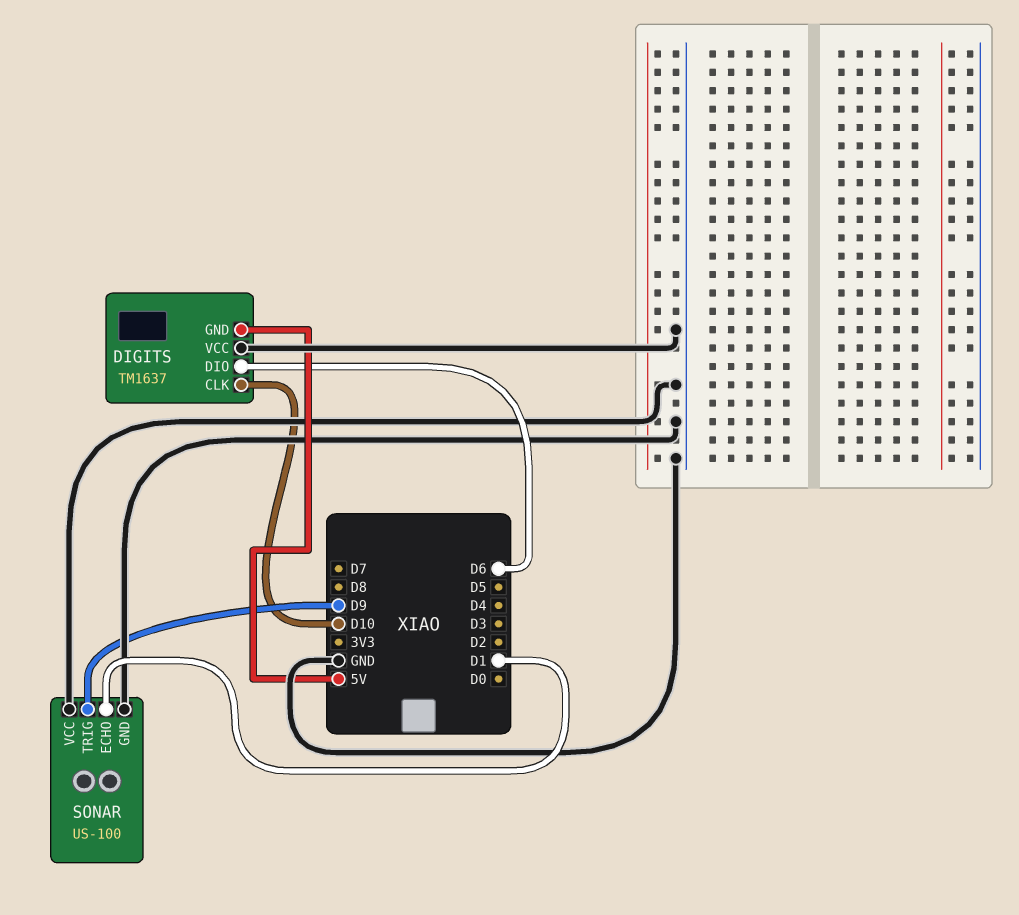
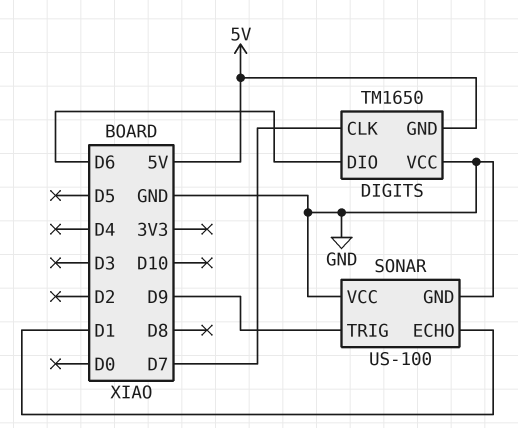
DIGITS: TM1637 -> TM1650
DIGITS pin CLK: D10 -> D7

